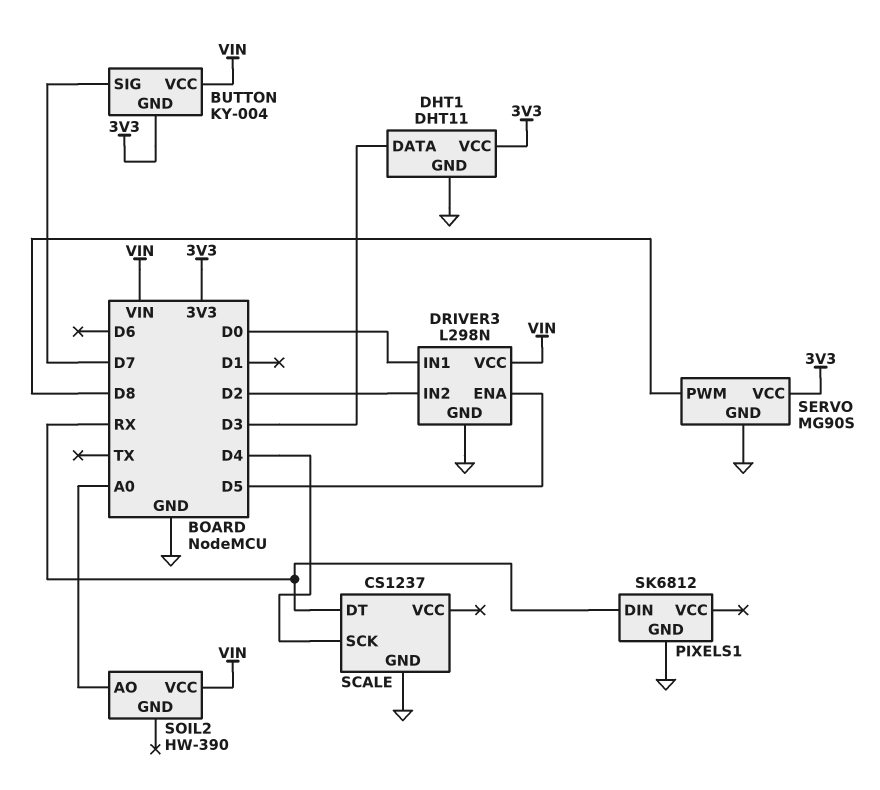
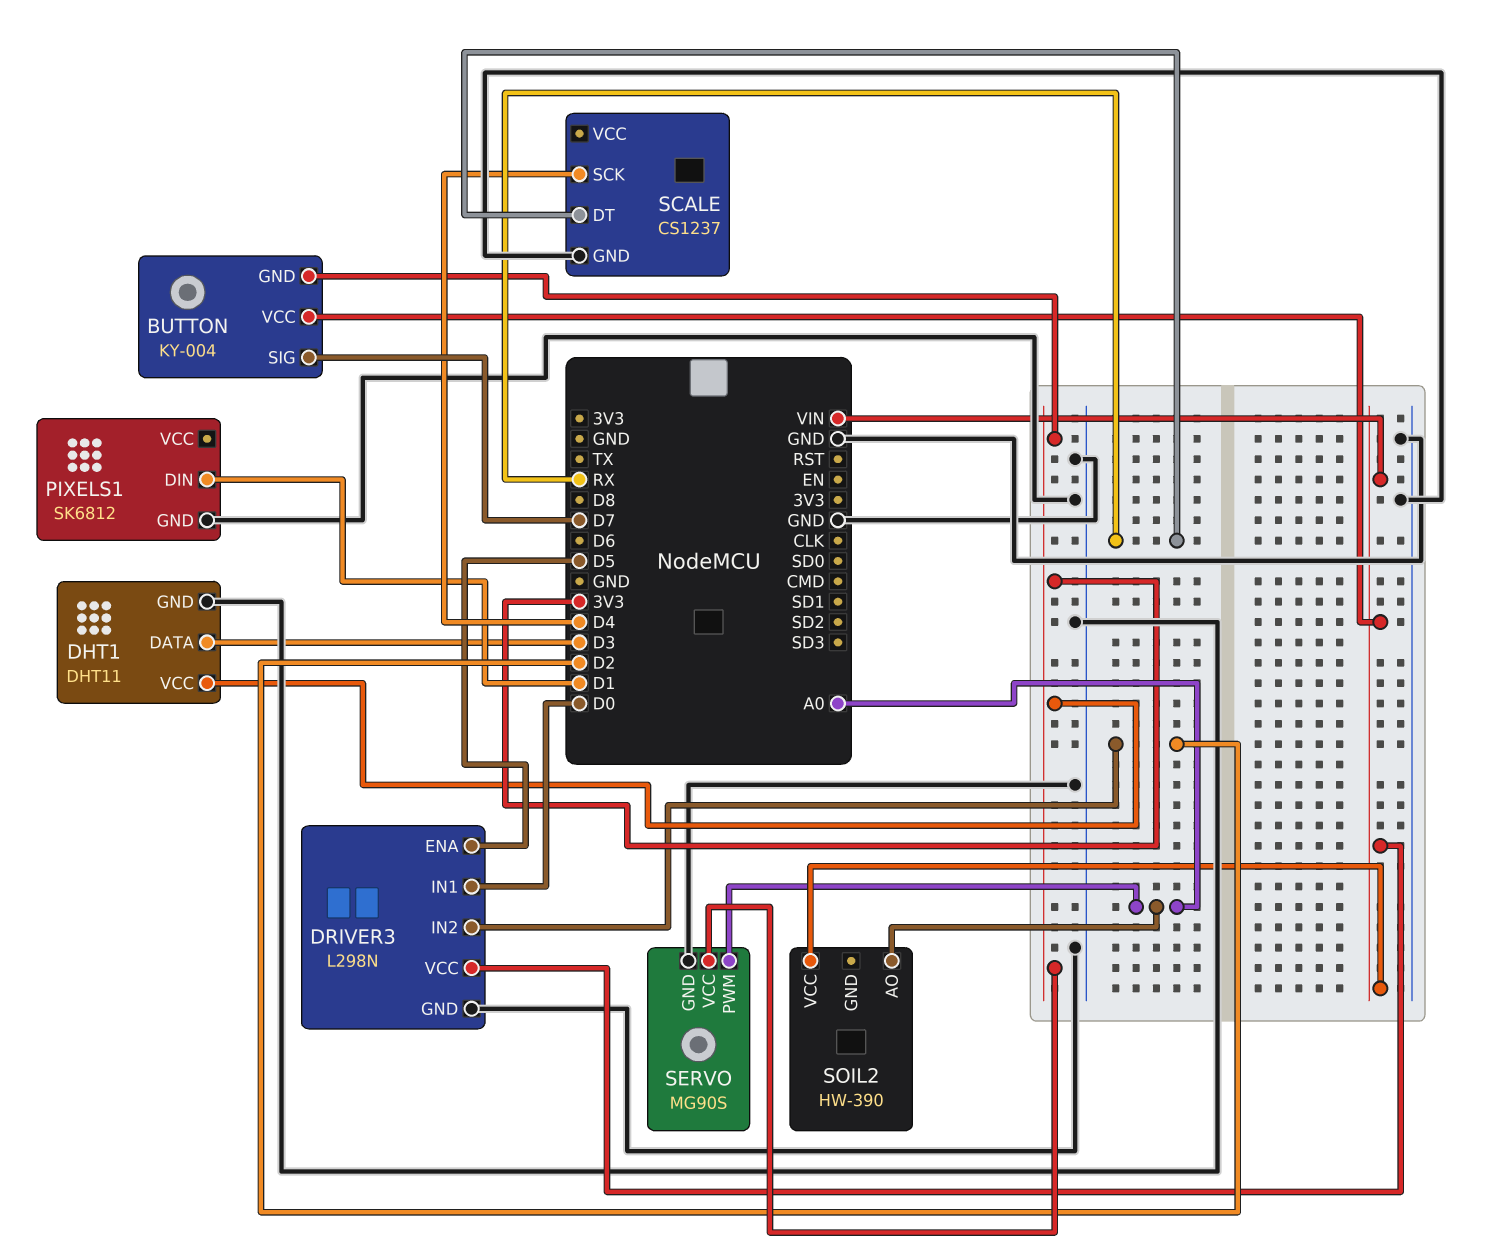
PIXELS1 pin DIN: RX -> D1
SERVO pin PWM: D8 -> A0

